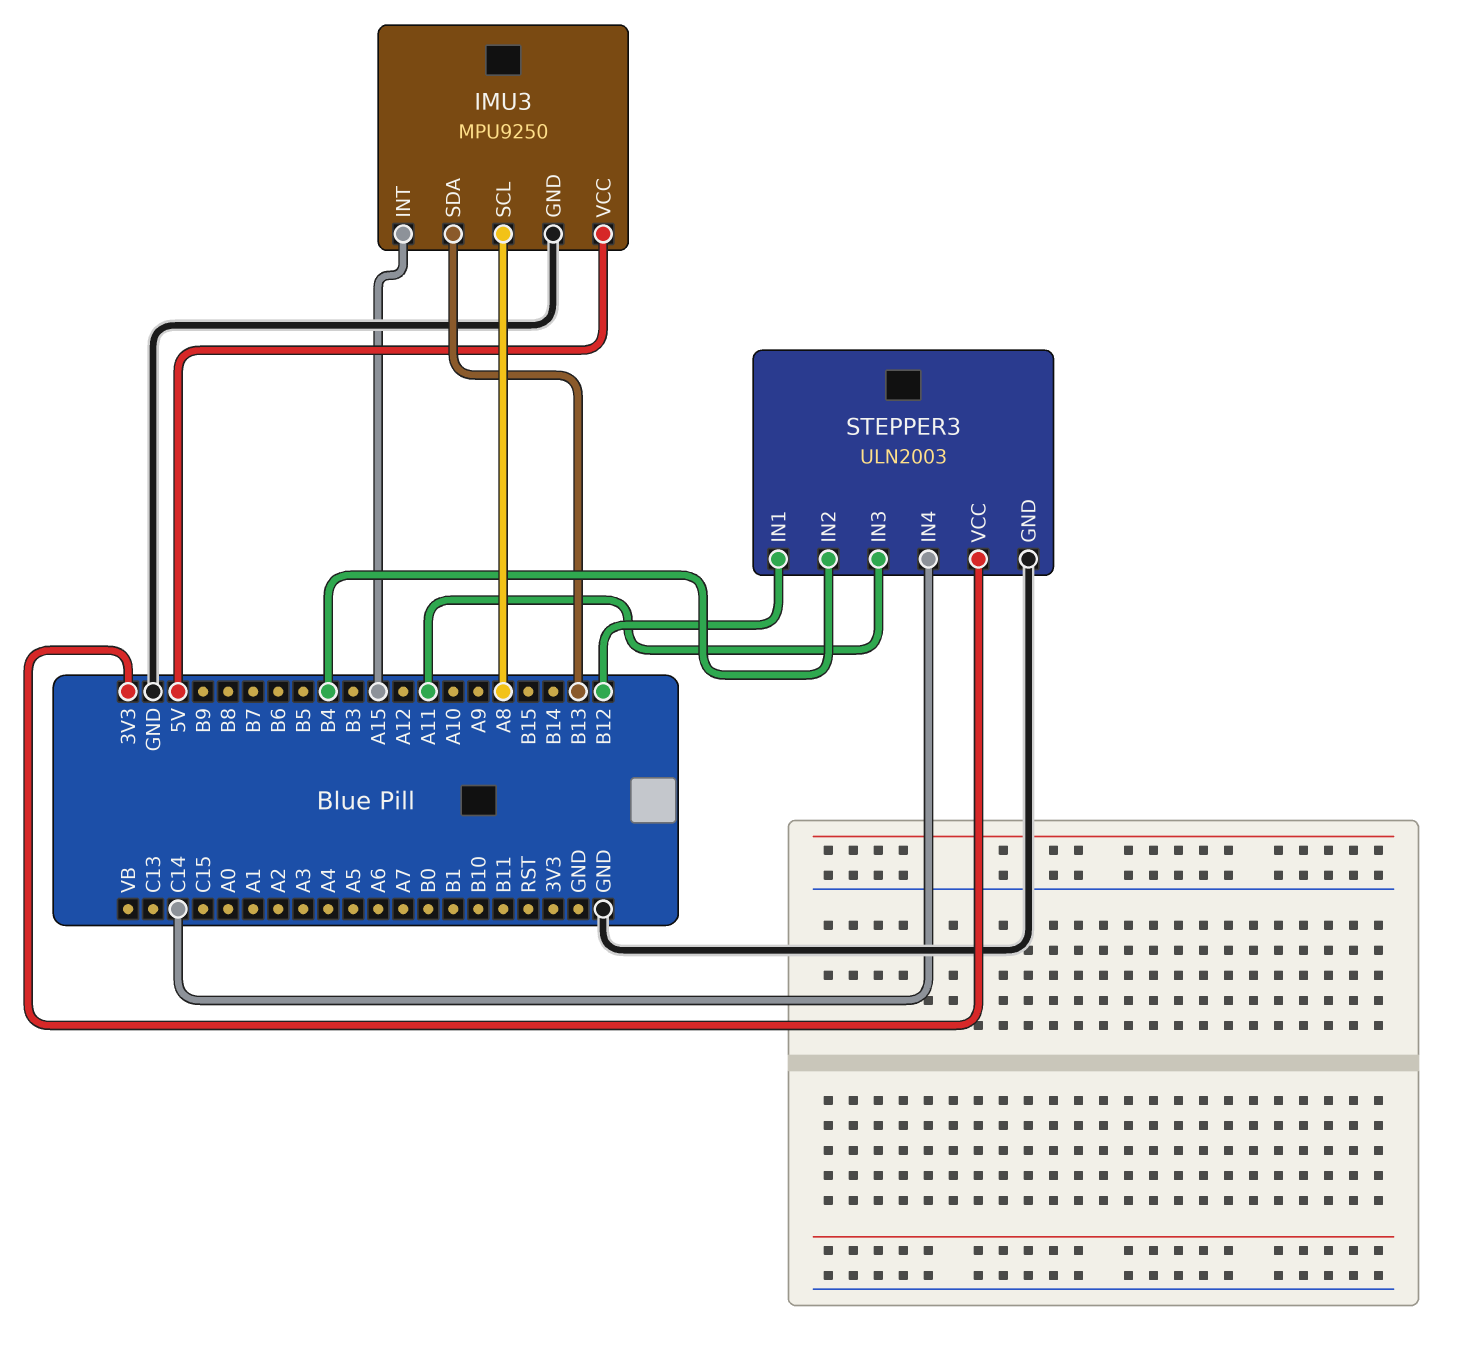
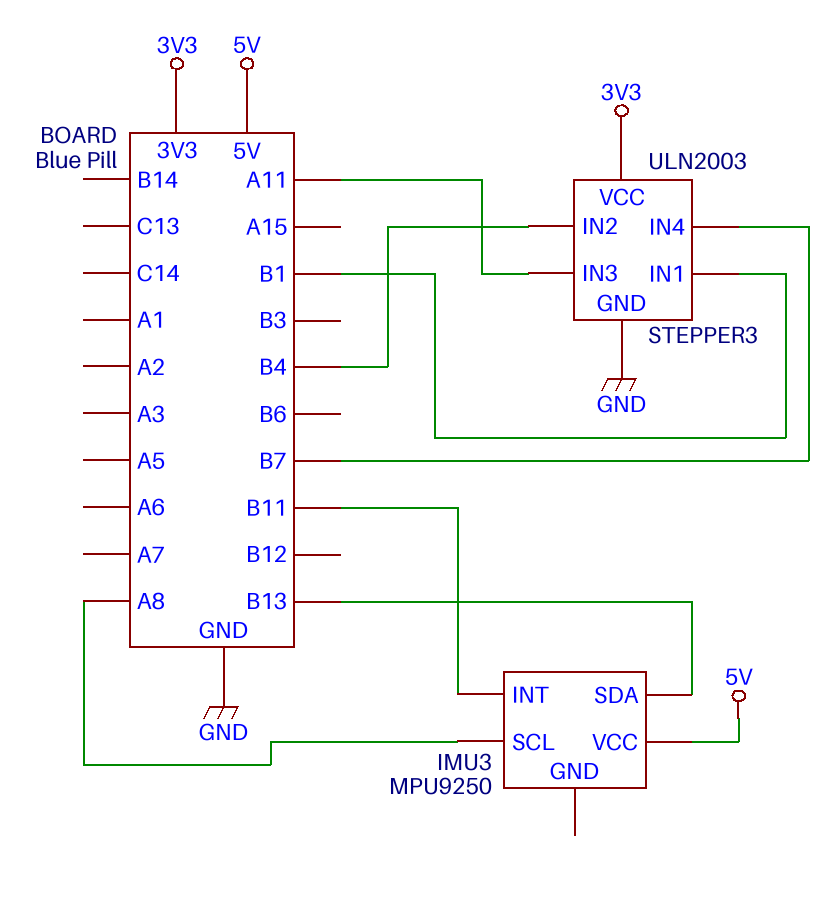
IMU3 pin GND: GND -> none
IMU3 pin INT: A15 -> B11
STEPPER3 pin IN1: B12 -> B1
STEPPER3 pin IN4: C14 -> B7

